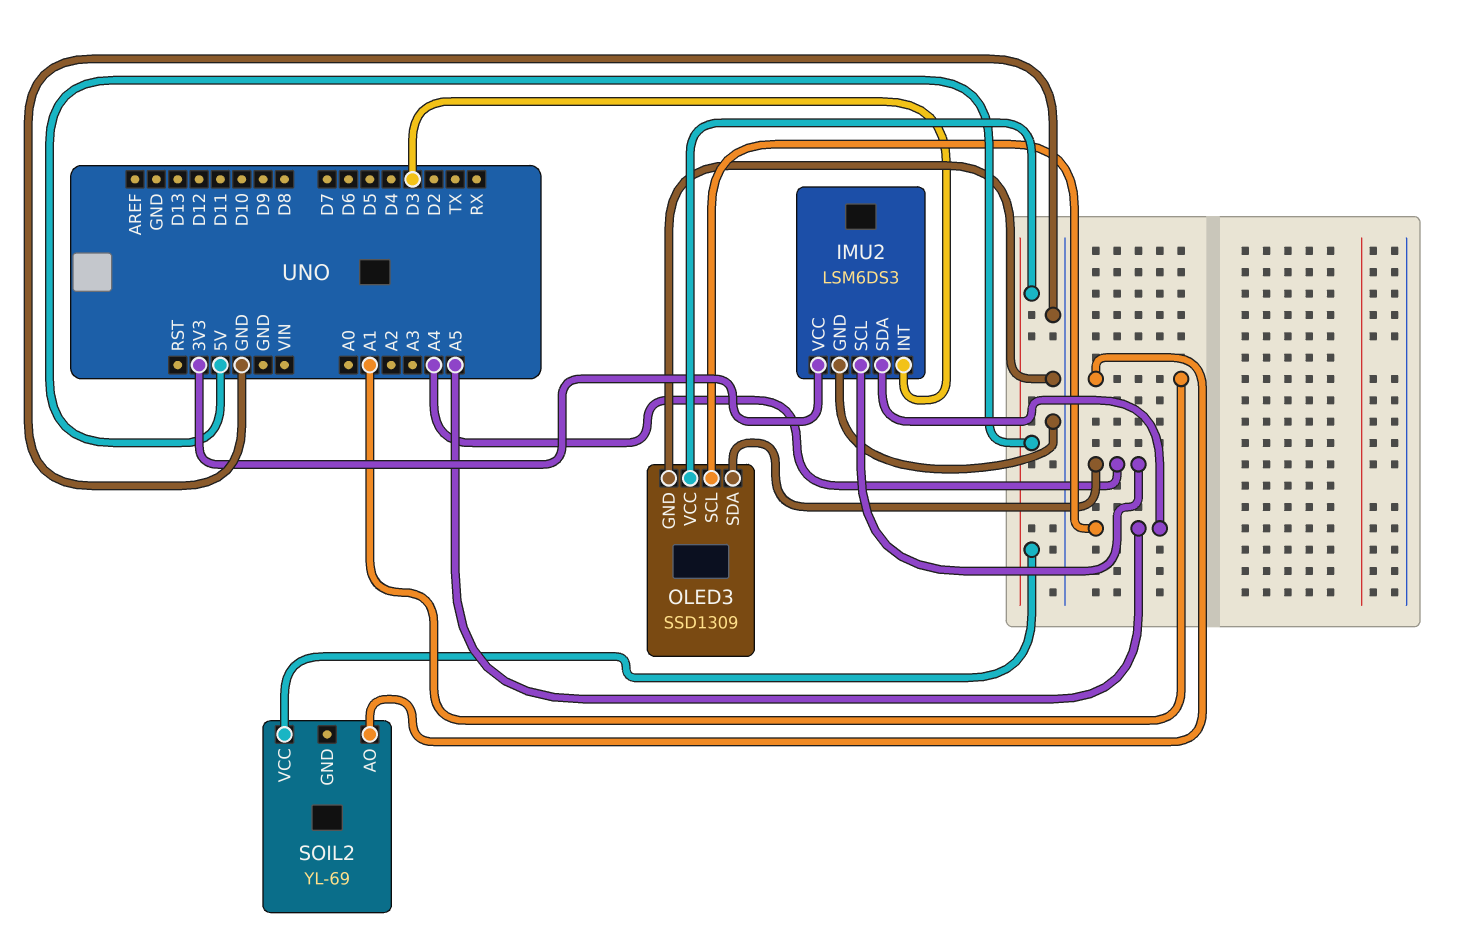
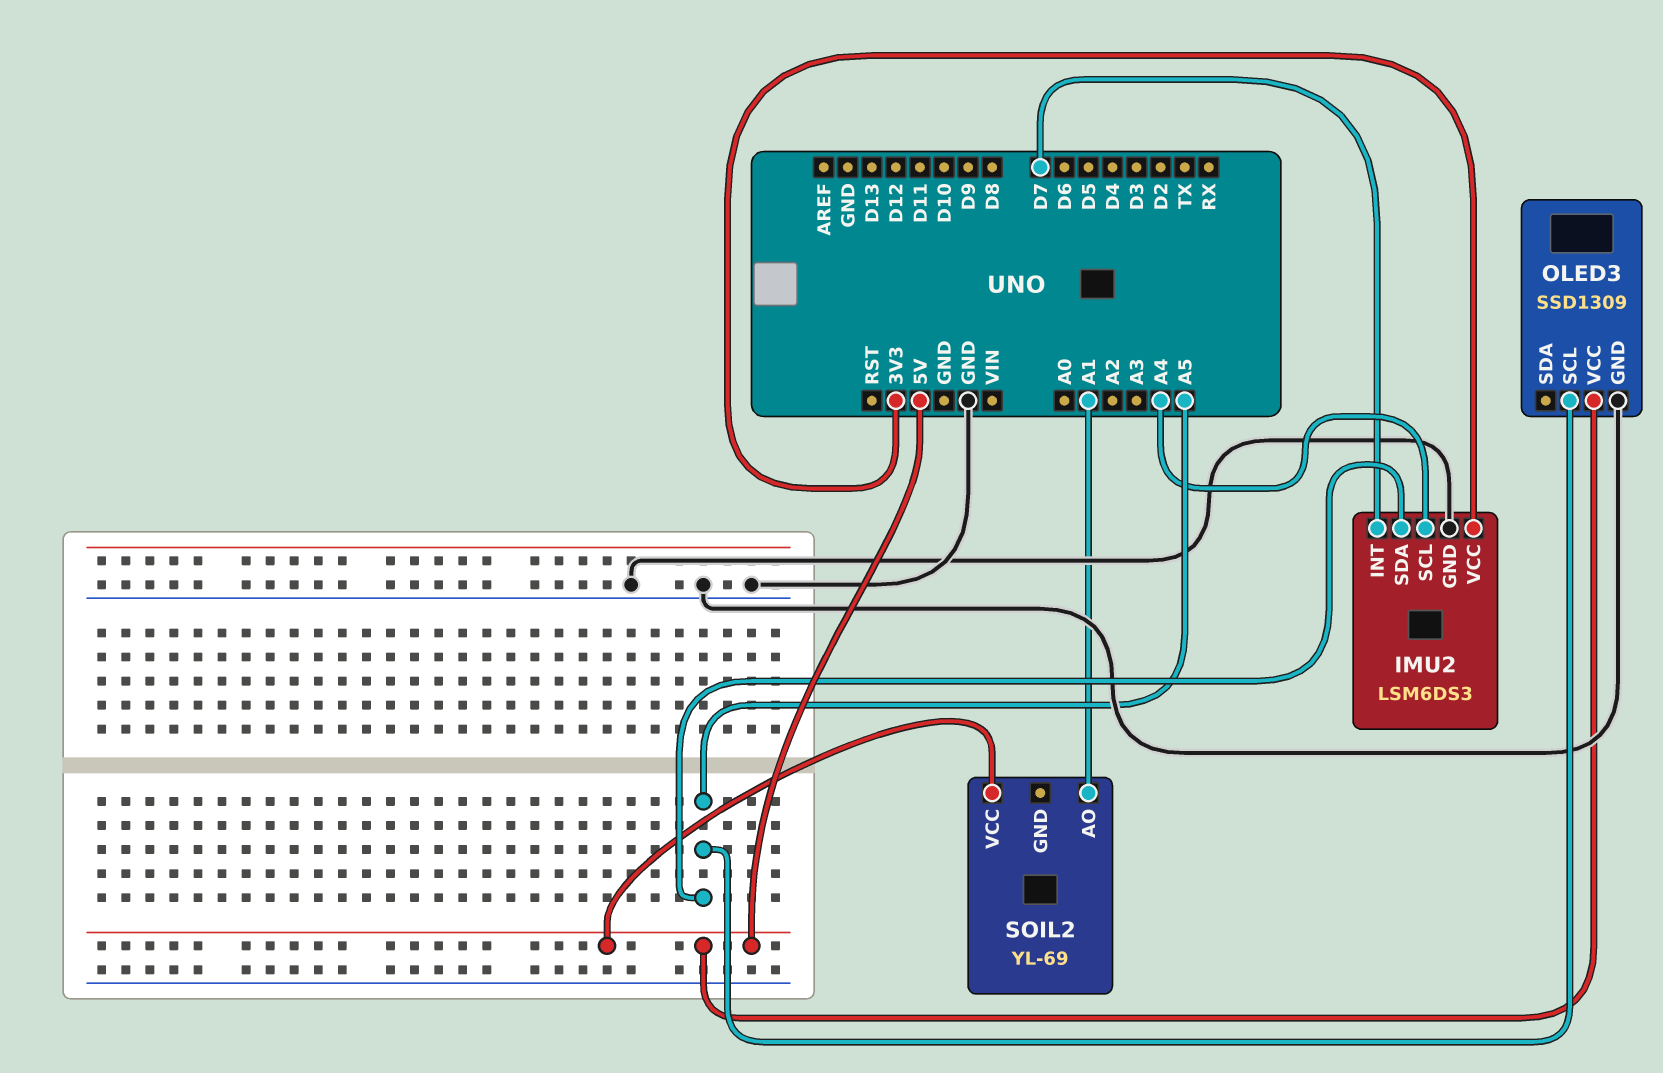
IMU2 pin INT: D3 -> D7
OLED3 pin SDA: A4 -> none

